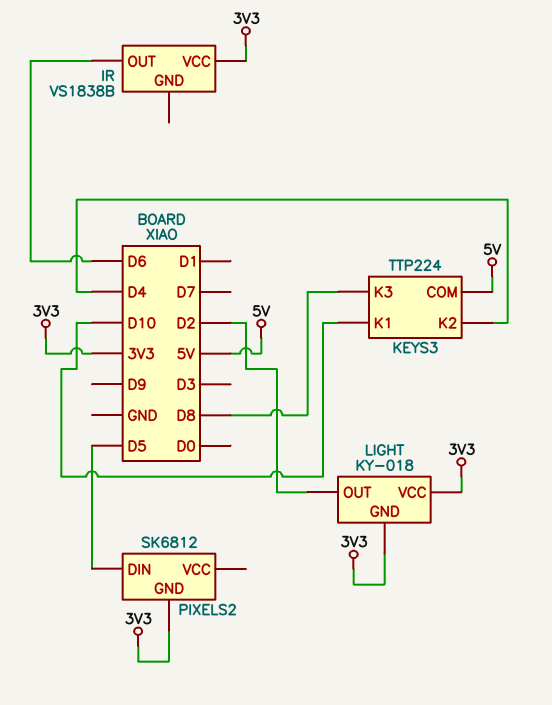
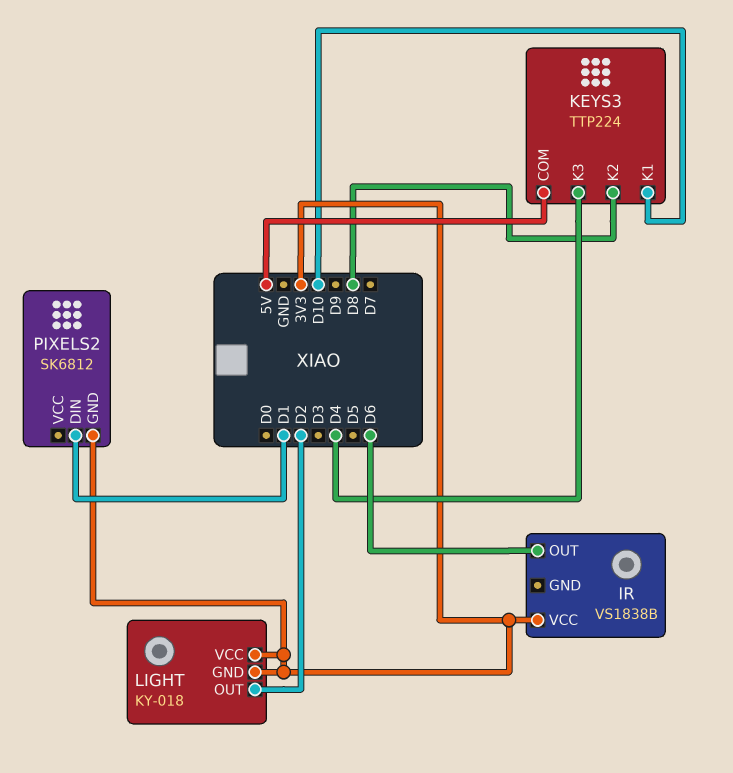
KEYS3 pin K2: D4 -> D8
KEYS3 pin K3: D8 -> D4
PIXELS2 pin DIN: D5 -> D1

